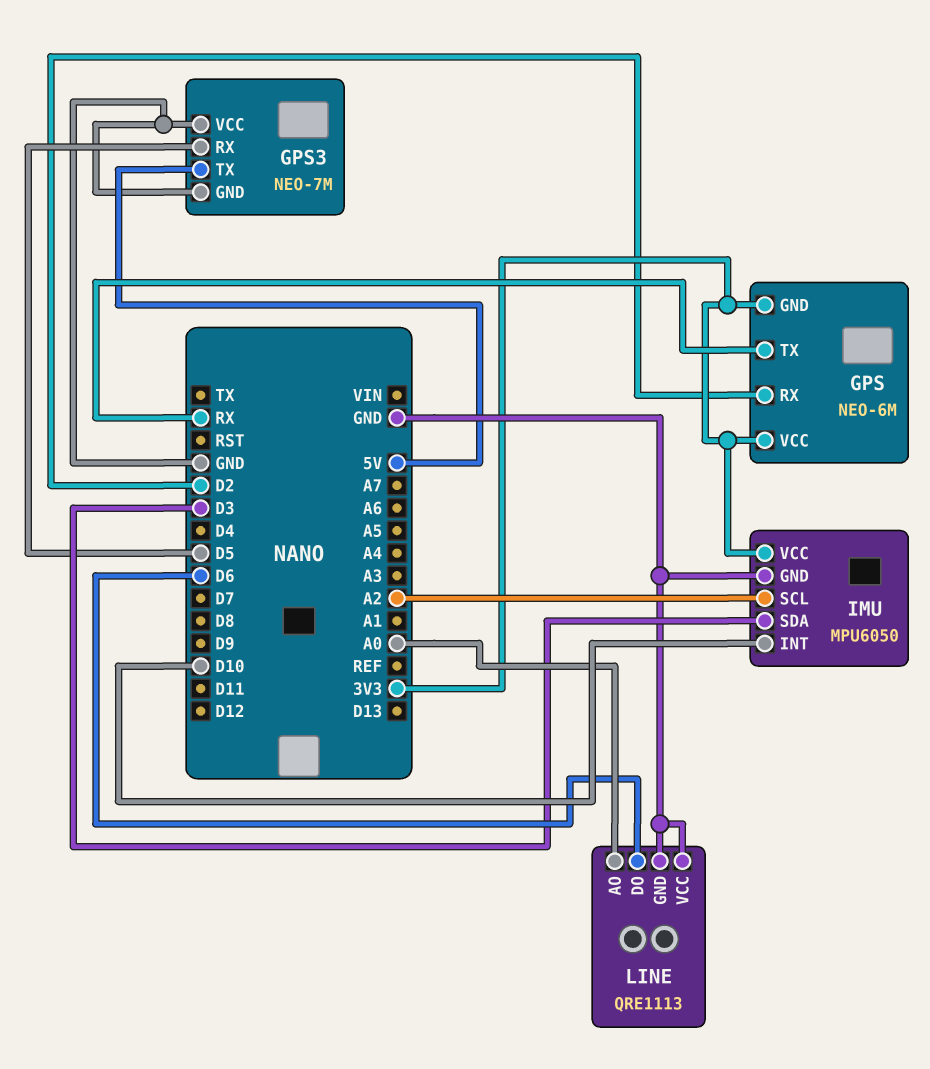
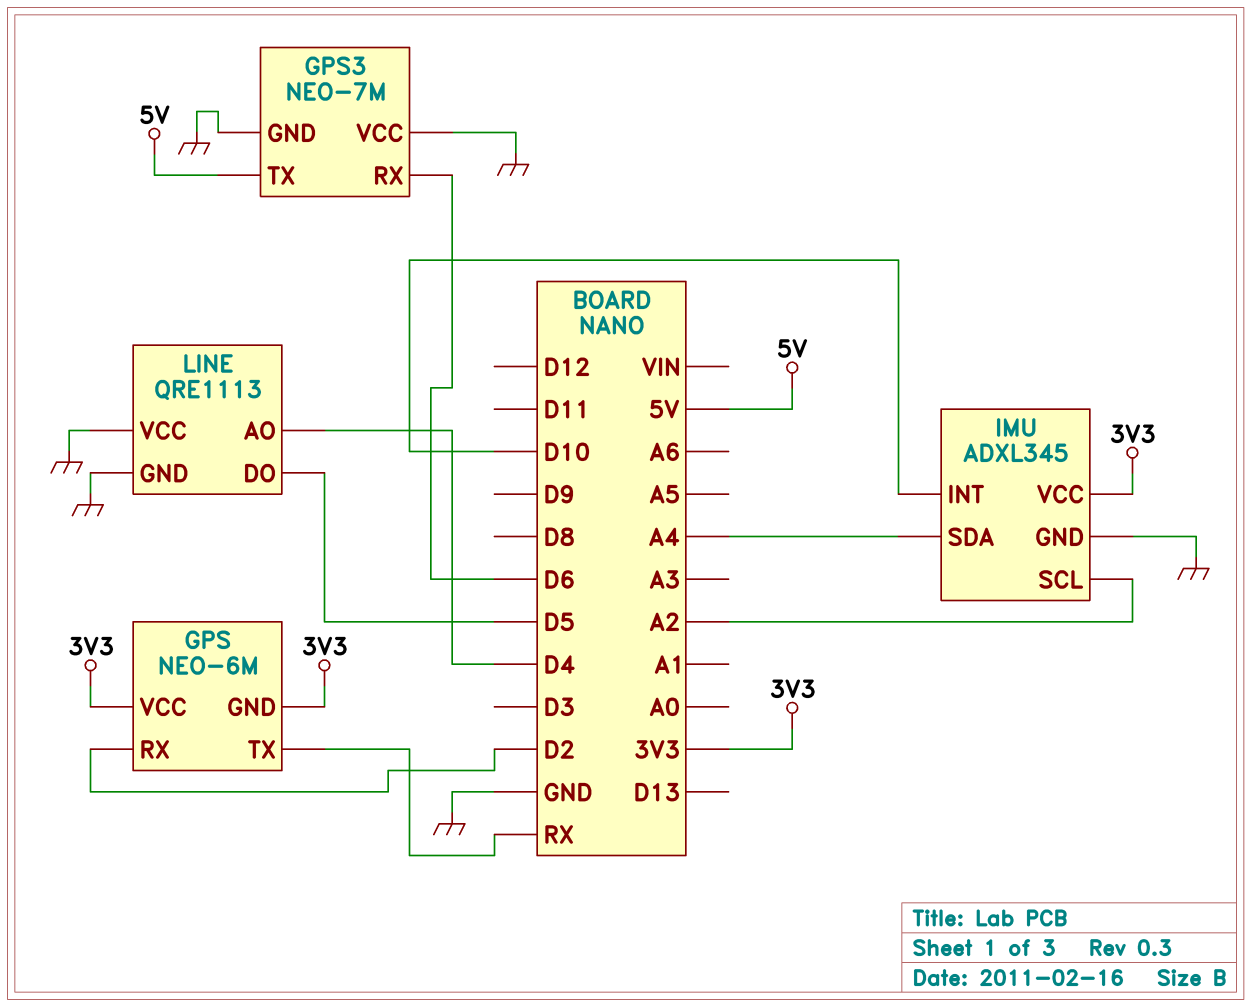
GPS3 pin RX: D5 -> D6
IMU: MPU6050 -> ADXL345
IMU pin SDA: D3 -> A4
LINE pin AO: A0 -> D4
LINE pin DO: D6 -> D5

